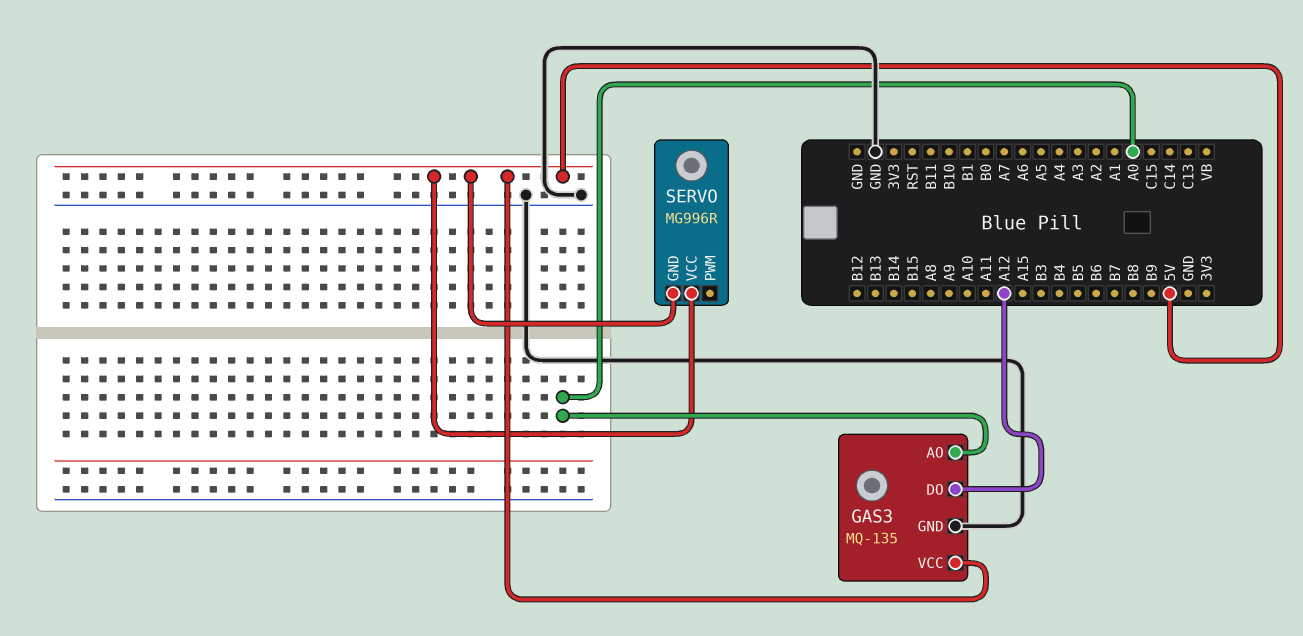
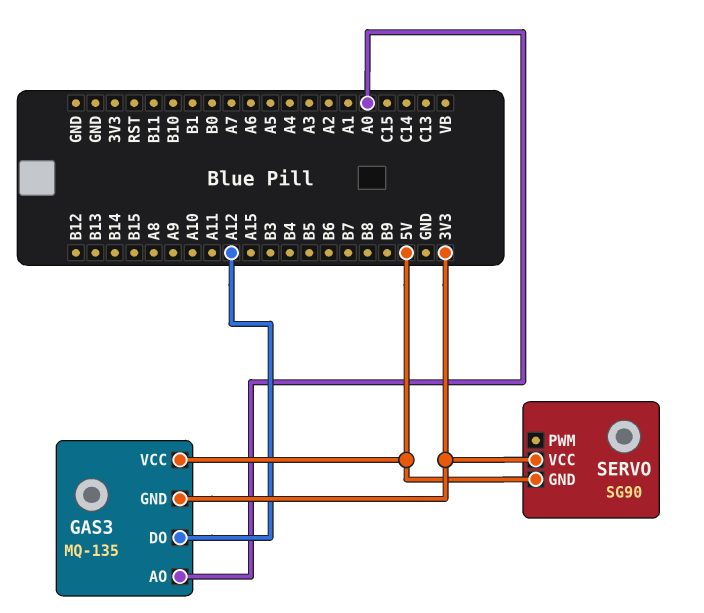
GAS3 pin GND: GND -> 3V3
SERVO: MG996R -> SG90
SERVO pin VCC: 5V -> 3V3

